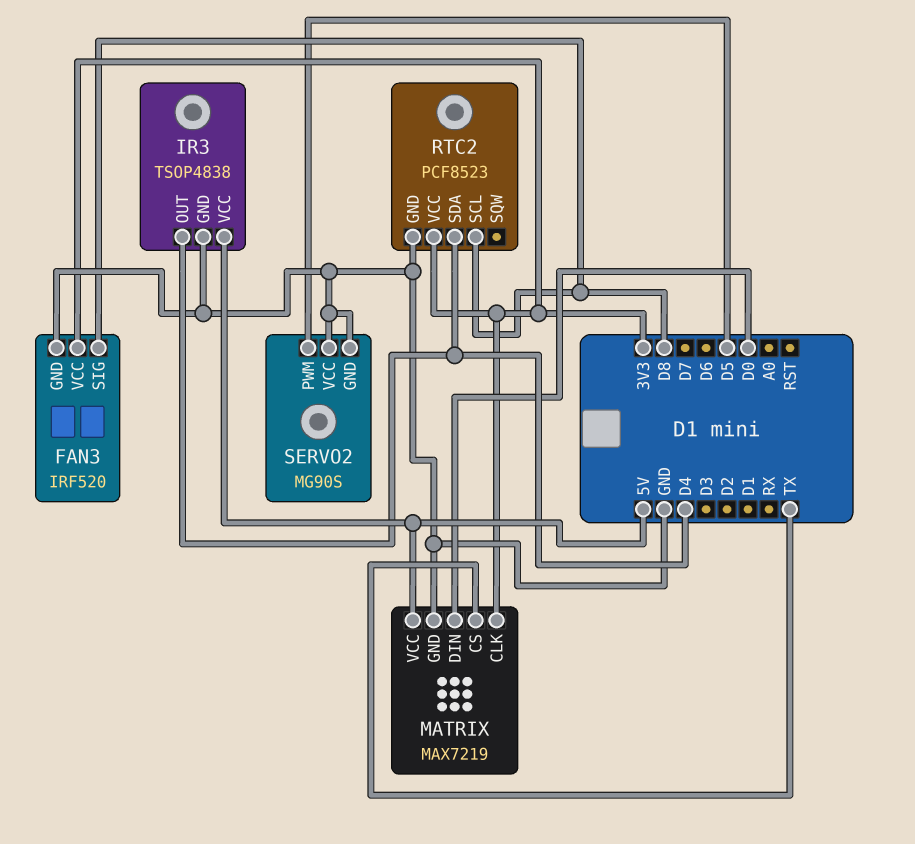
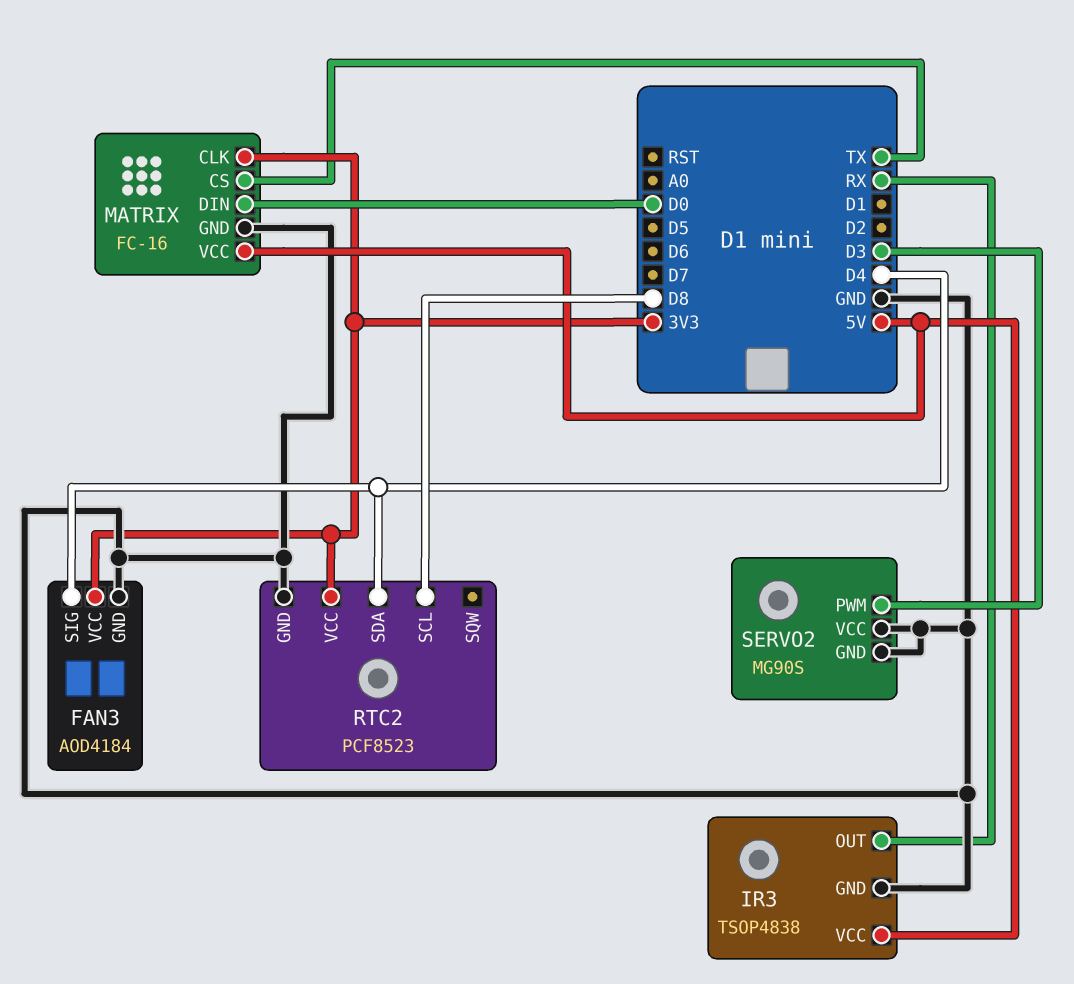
FAN3: IRF520 -> AOD4184
FAN3 pin SIG: D8 -> D4
IR3 pin OUT: D4 -> RX
MATRIX: MAX7219 -> FC-16
SERVO2 pin PWM: D5 -> D3

